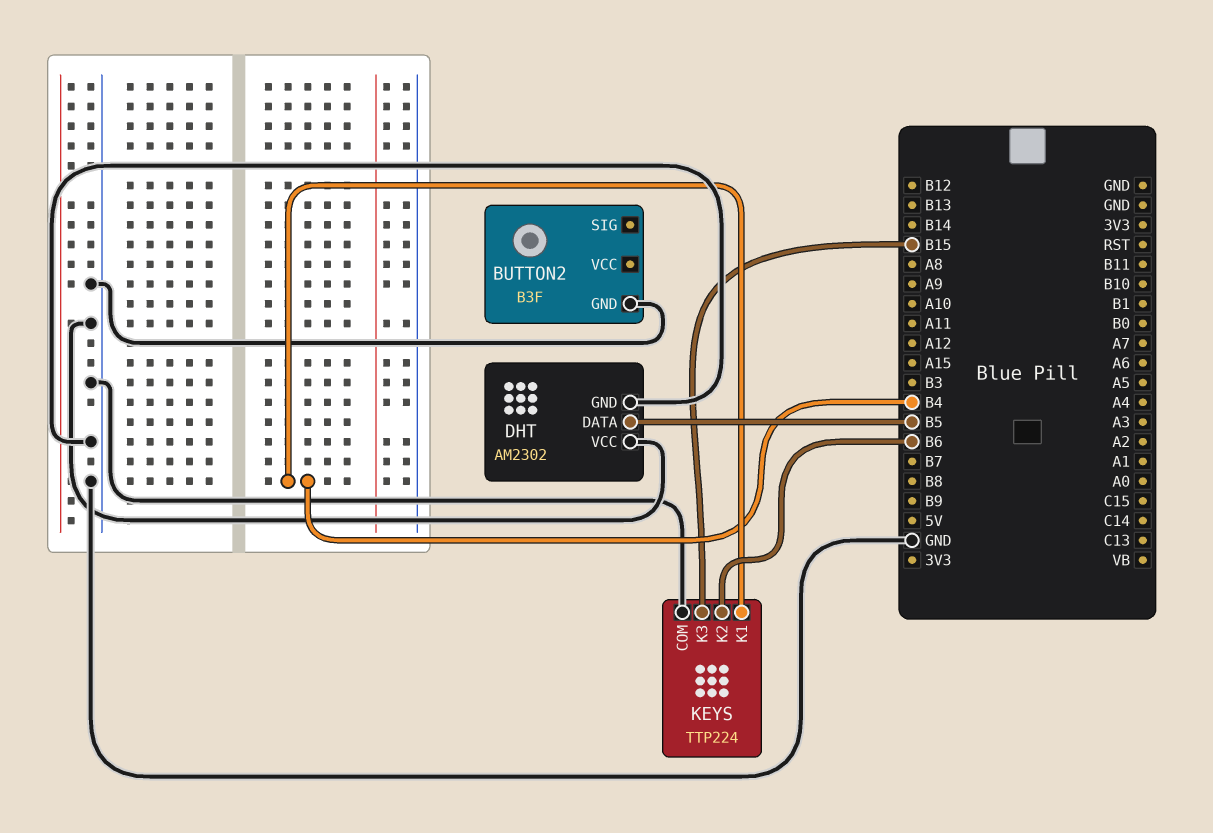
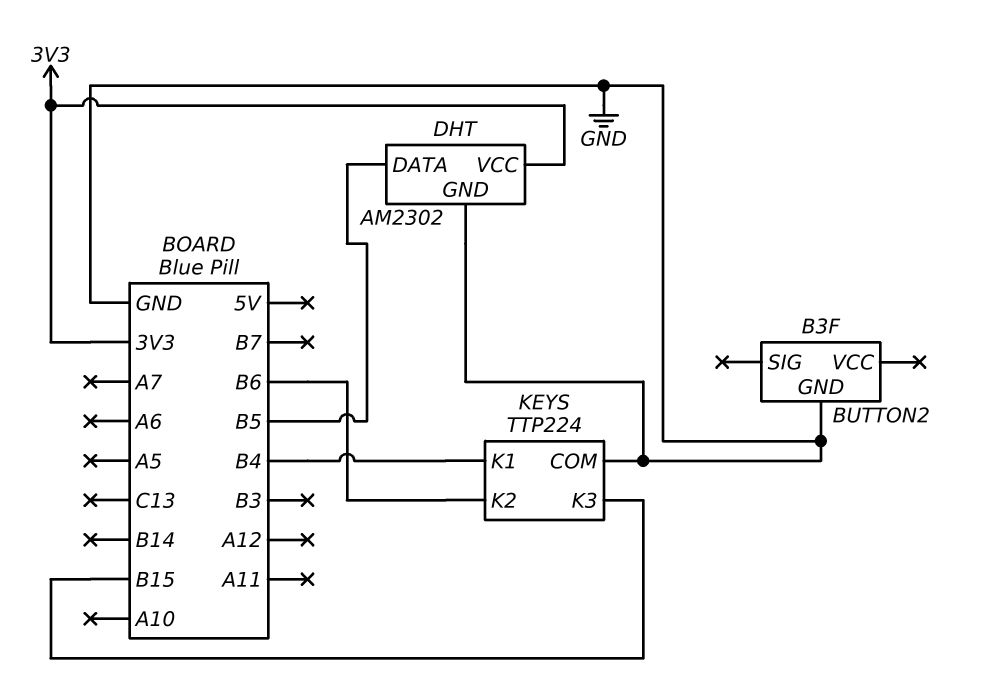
DHT pin VCC: GND -> 3V3

